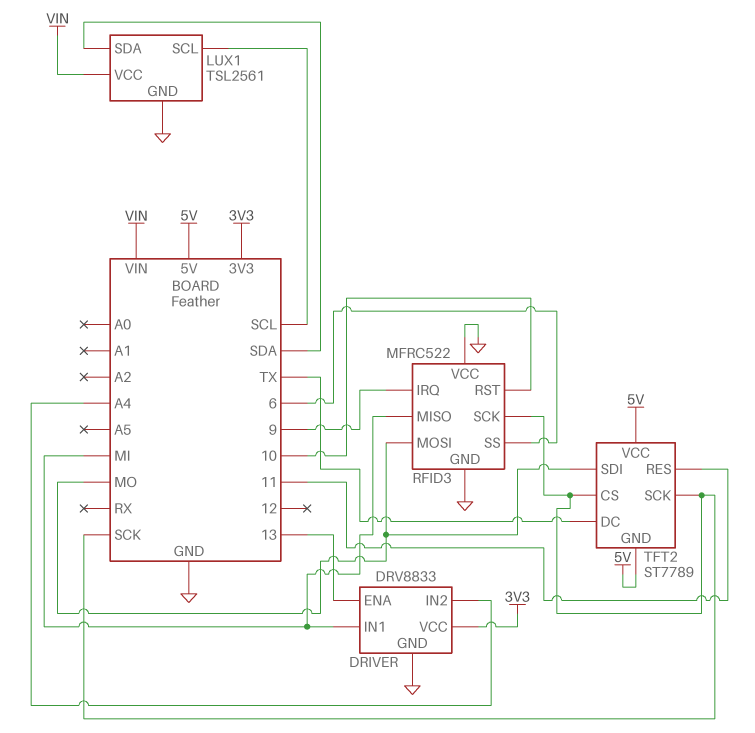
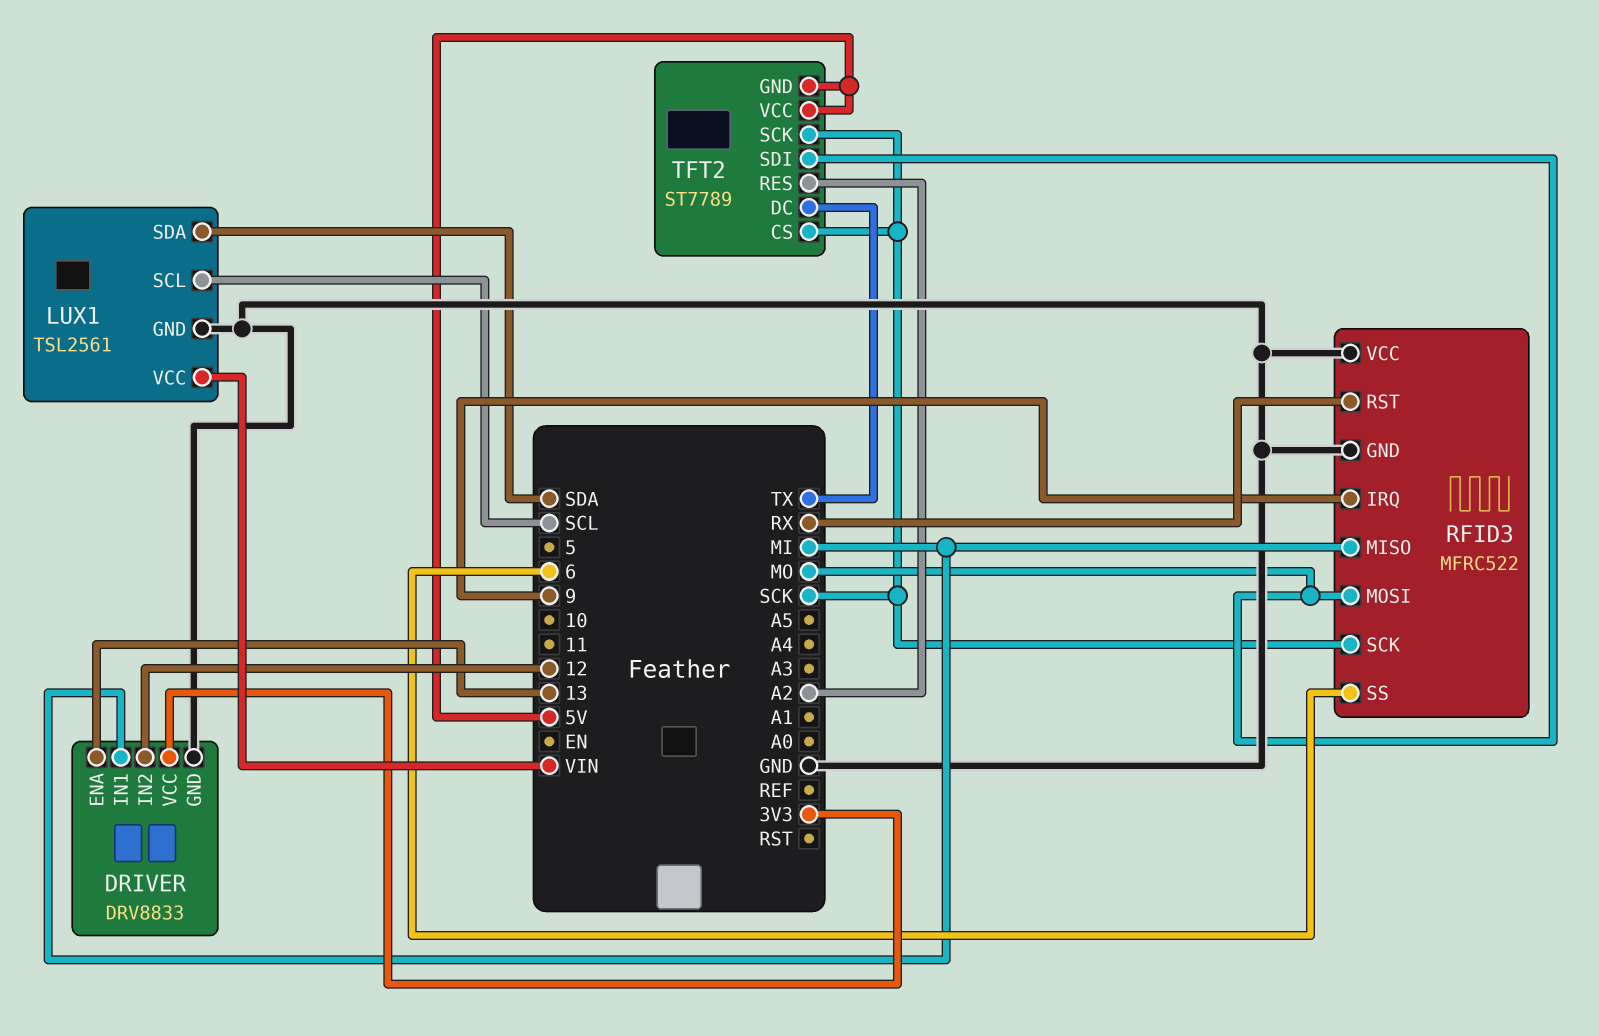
DRIVER pin IN2: A4 -> 12
RFID3 pin RST: 10 -> RX
TFT2 pin RES: 11 -> A2

